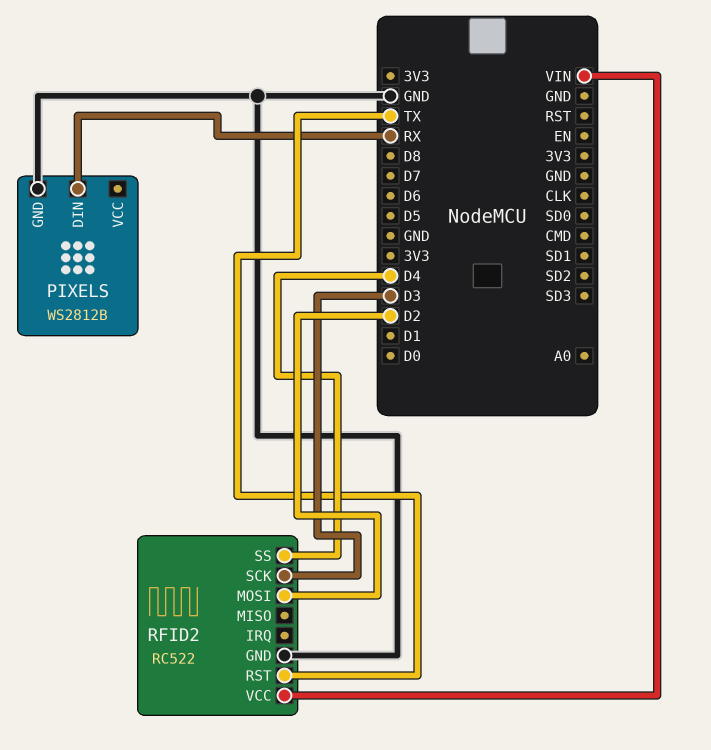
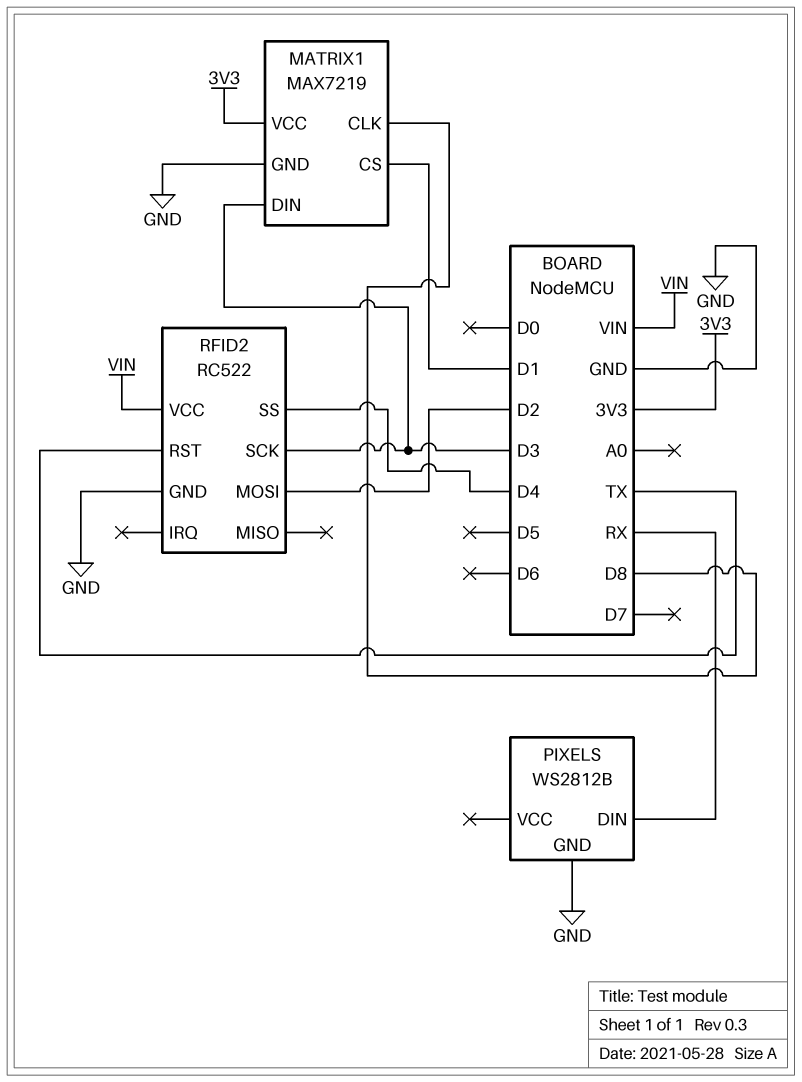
MATRIX1: none -> MAX7219
MATRIX1 pin CLK: none -> D8
MATRIX1 pin CS: none -> D1
MATRIX1 pin DIN: none -> D3
MATRIX1 pin GND: none -> GND
MATRIX1 pin VCC: none -> 3V3

